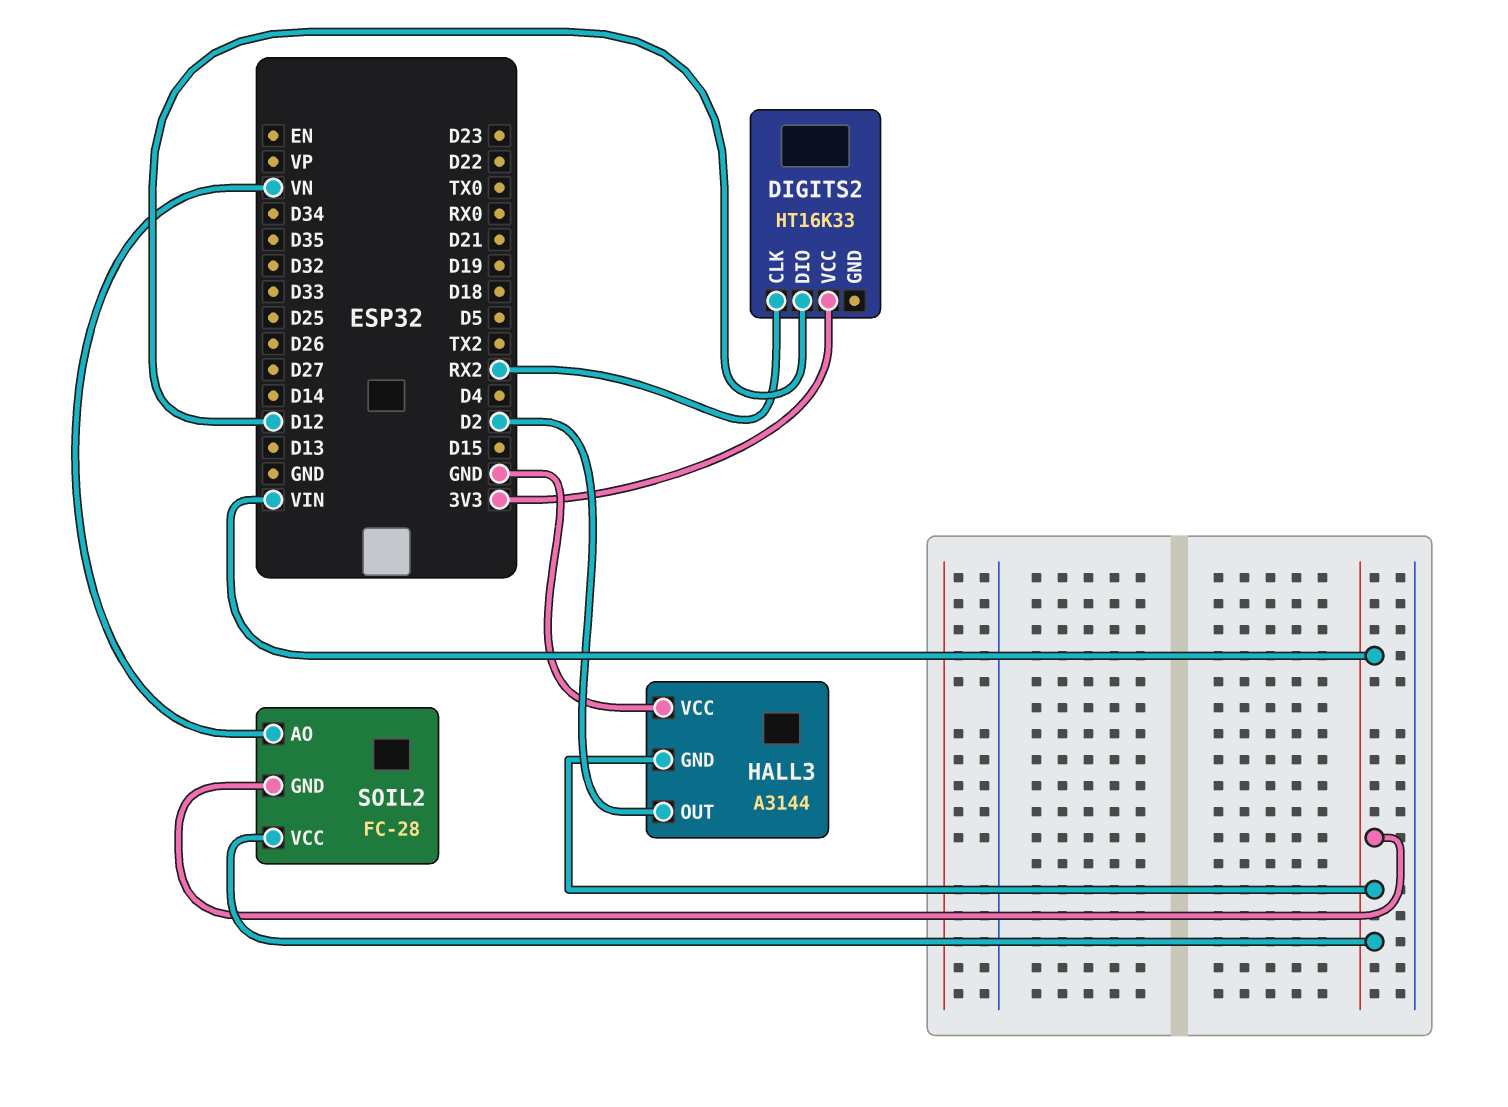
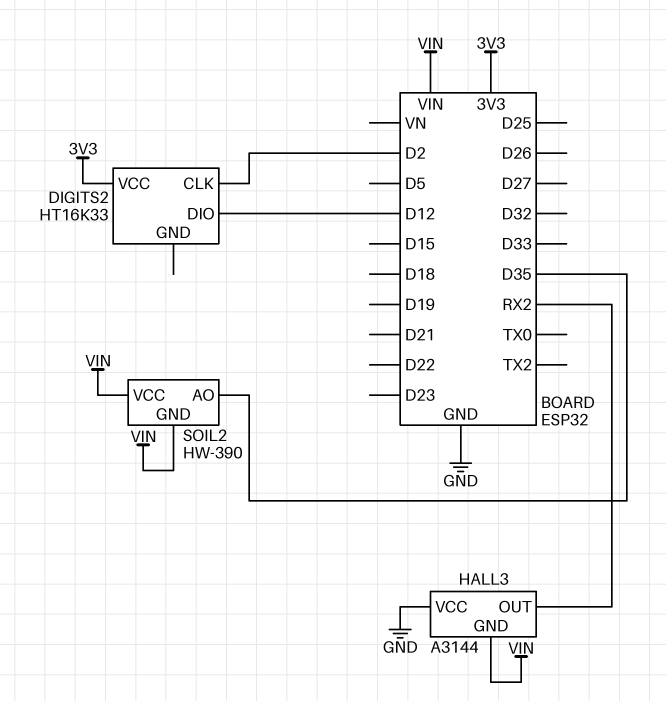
DIGITS2 pin CLK: RX2 -> D2
HALL3 pin OUT: D2 -> RX2
SOIL2: FC-28 -> HW-390
SOIL2 pin AO: VN -> D35

